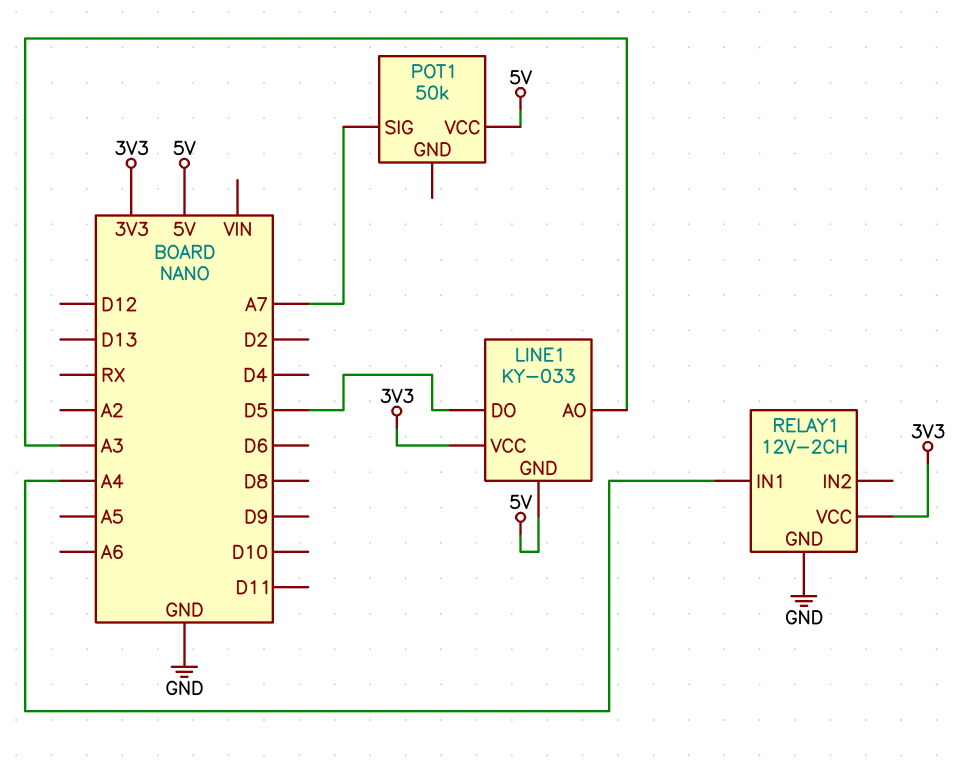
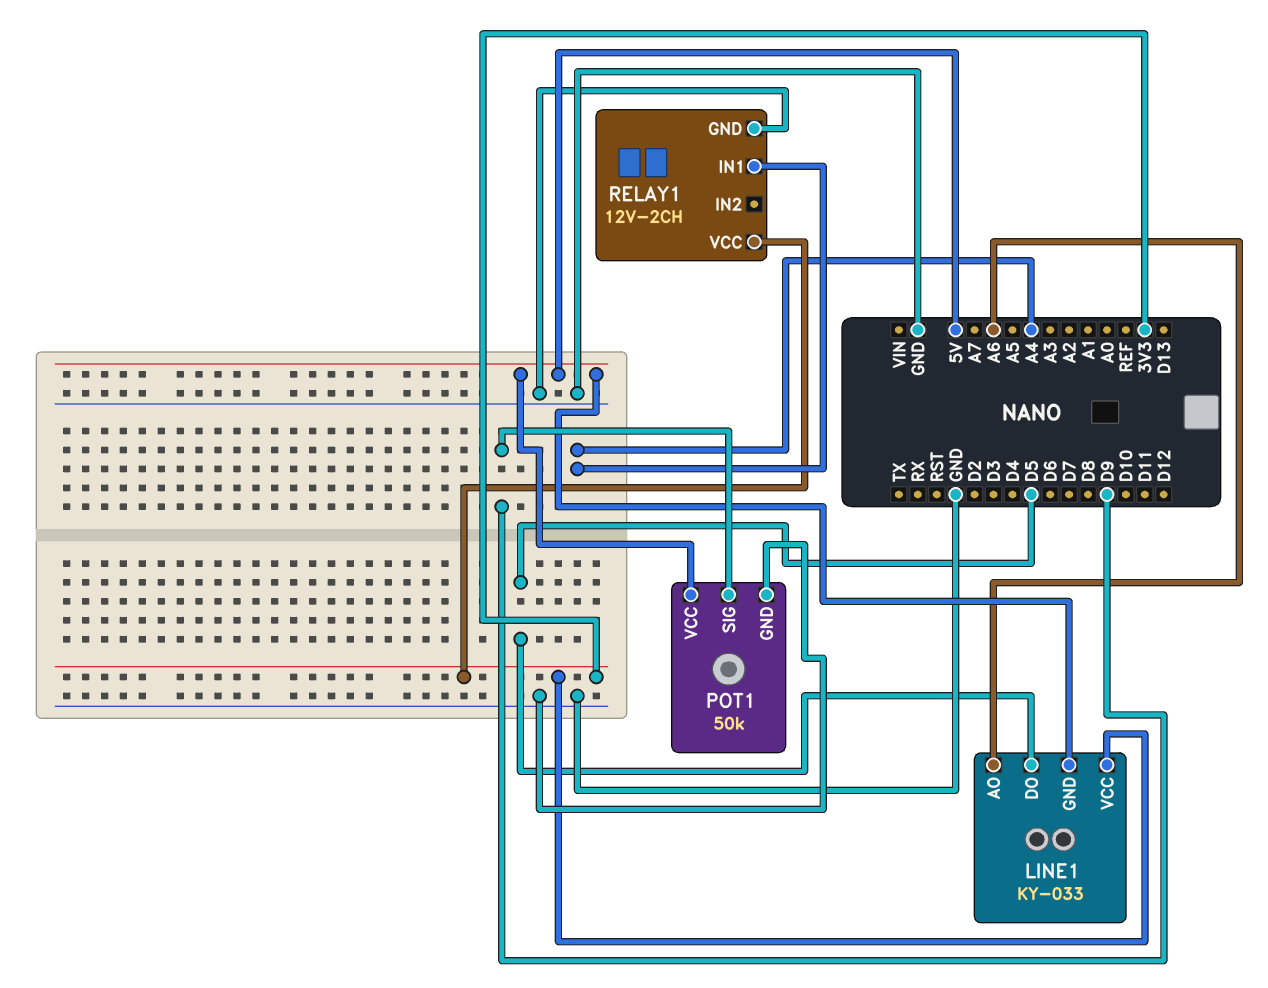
LINE1 pin AO: A3 -> A6
POT1 pin GND: none -> GND
POT1 pin SIG: A7 -> D9

